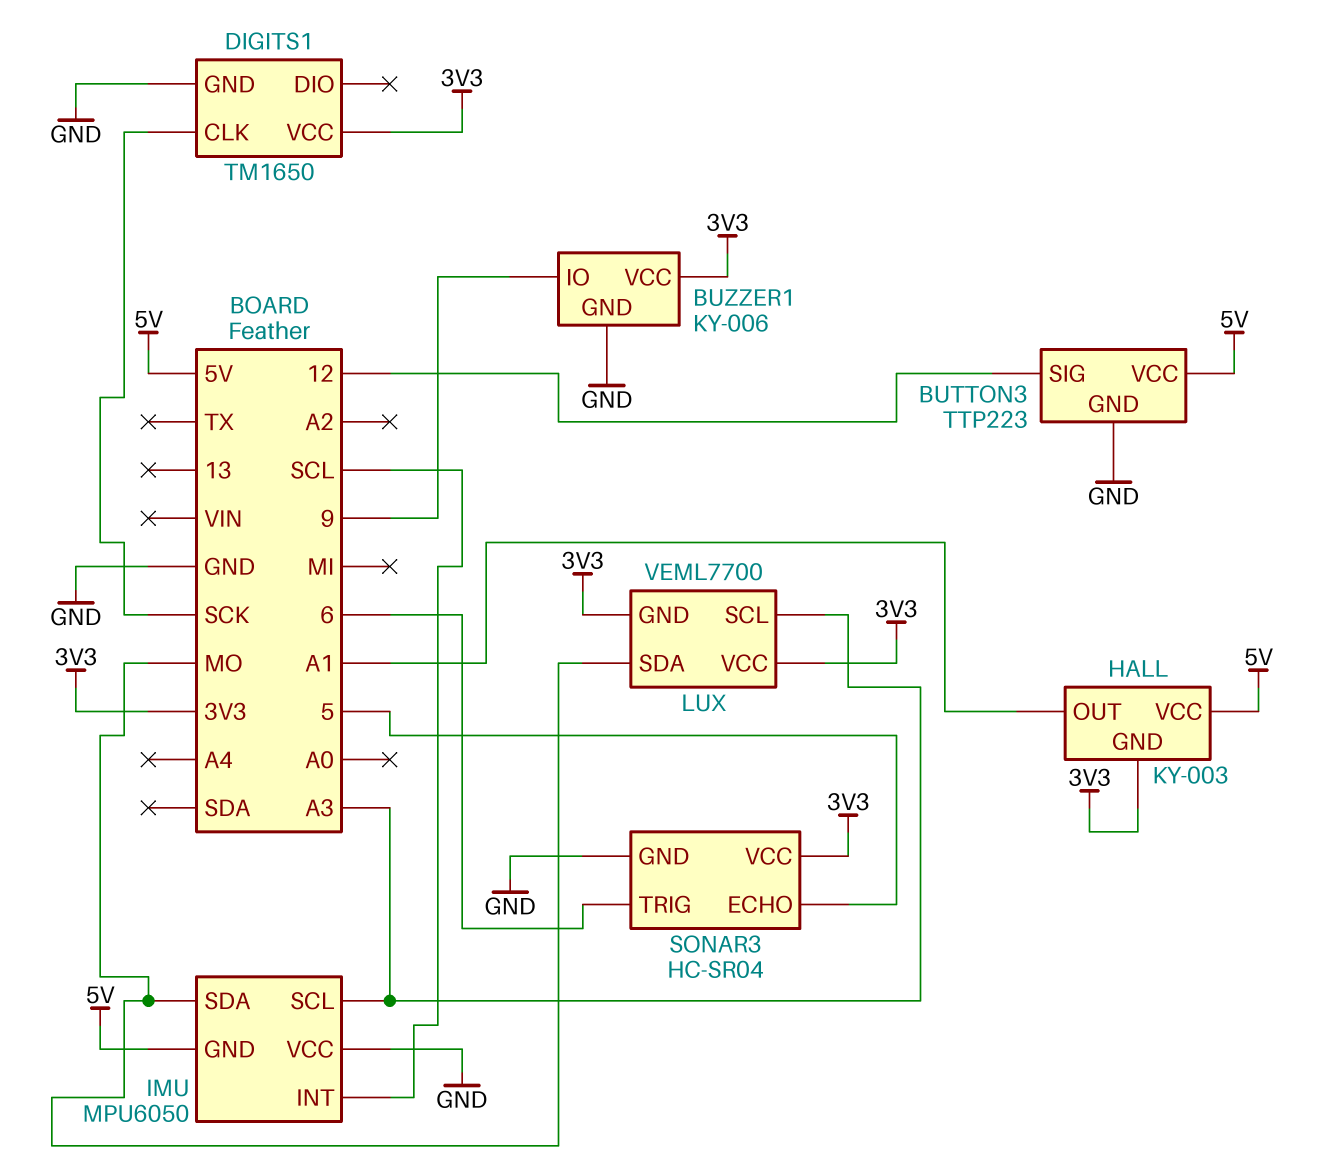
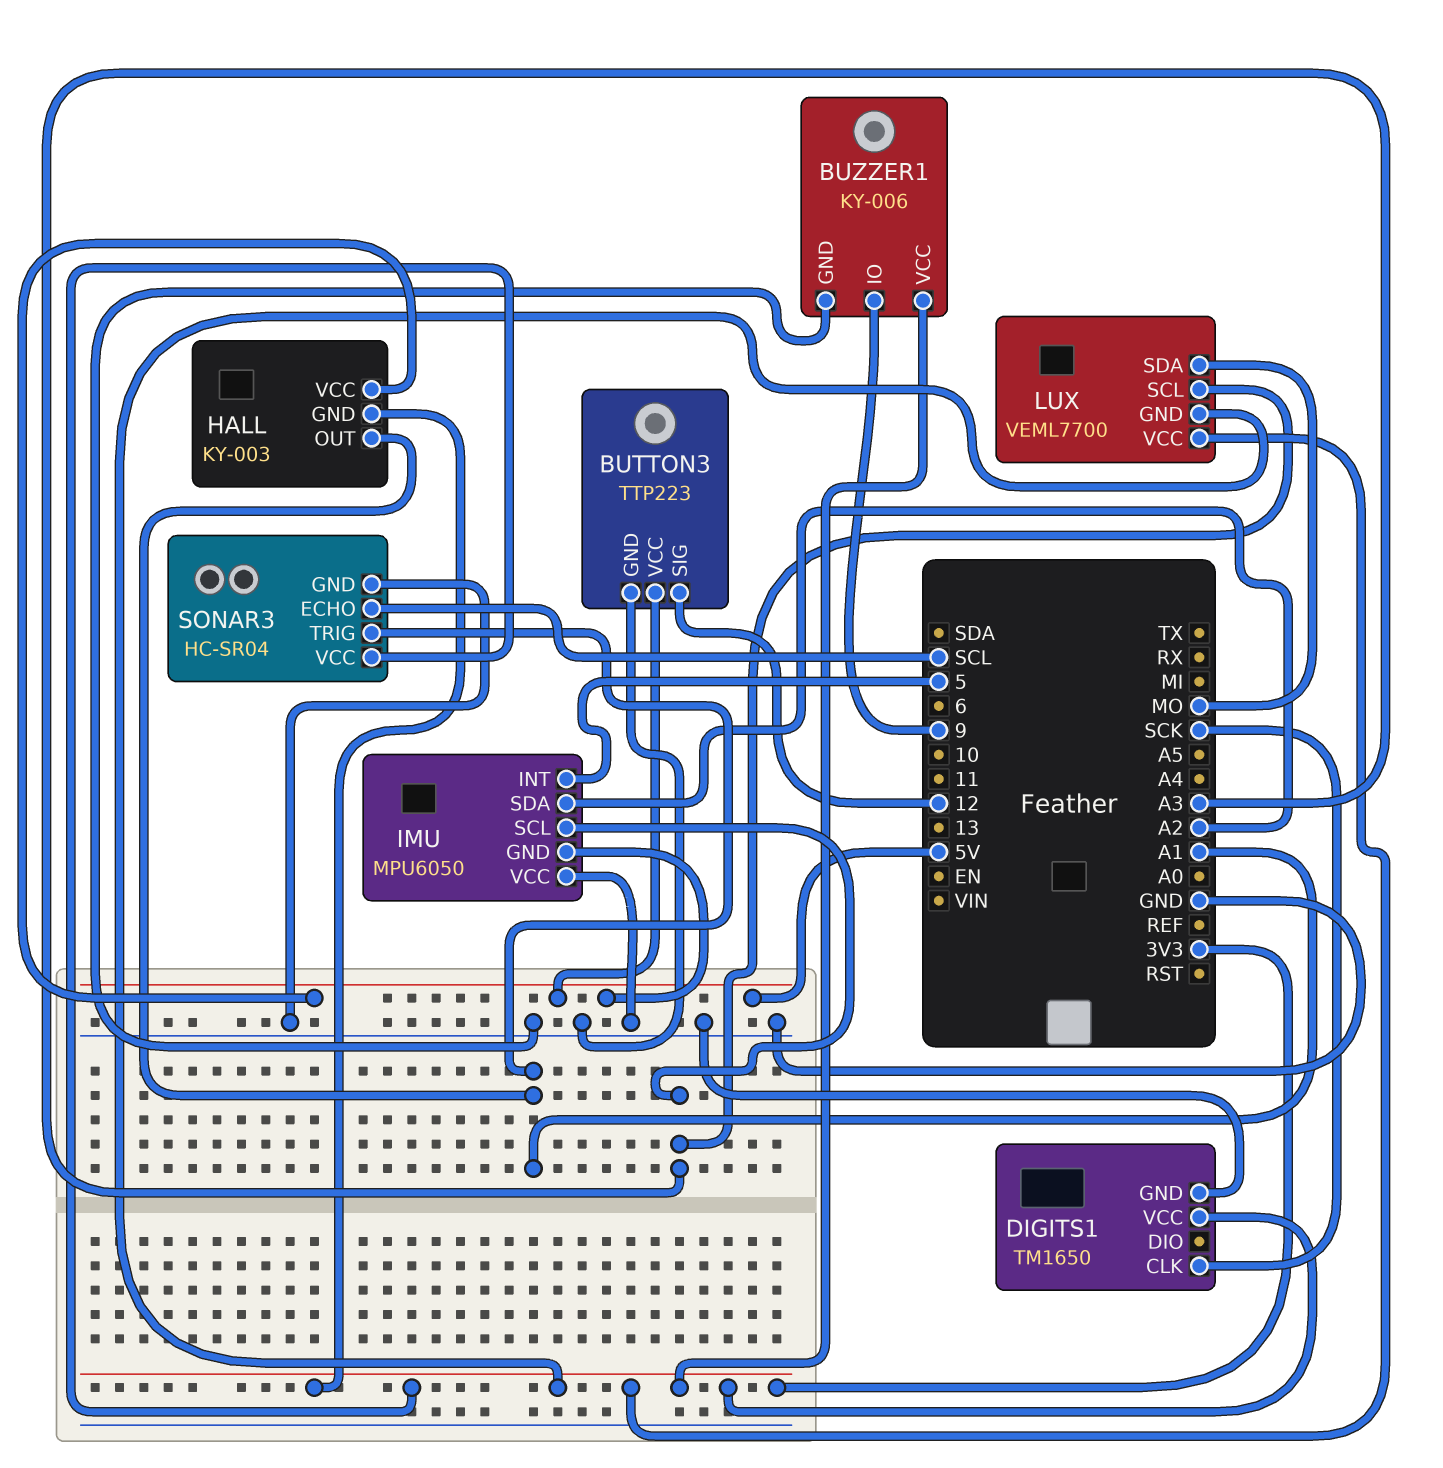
IMU pin INT: SCL -> 5
IMU pin SDA: MO -> A2
SONAR3 pin ECHO: 5 -> SCL
SONAR3 pin TRIG: 6 -> A1

